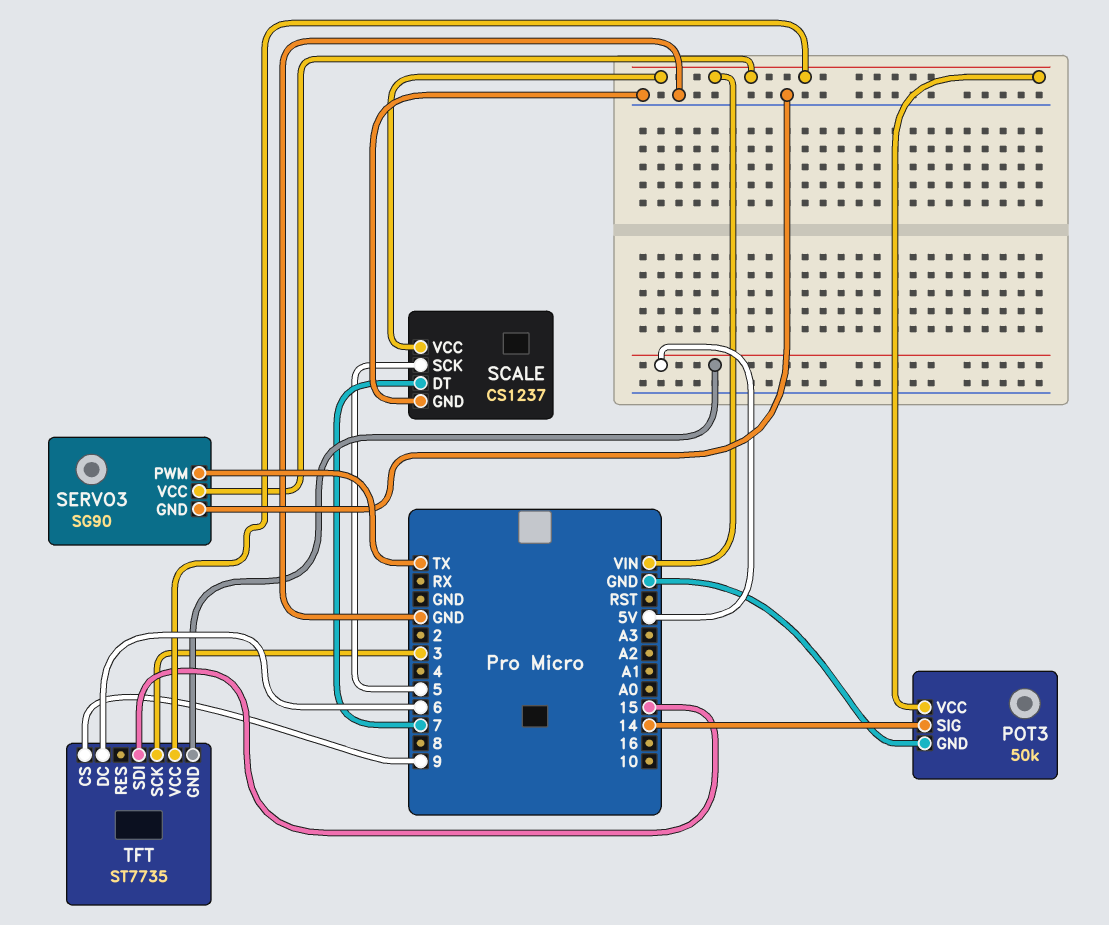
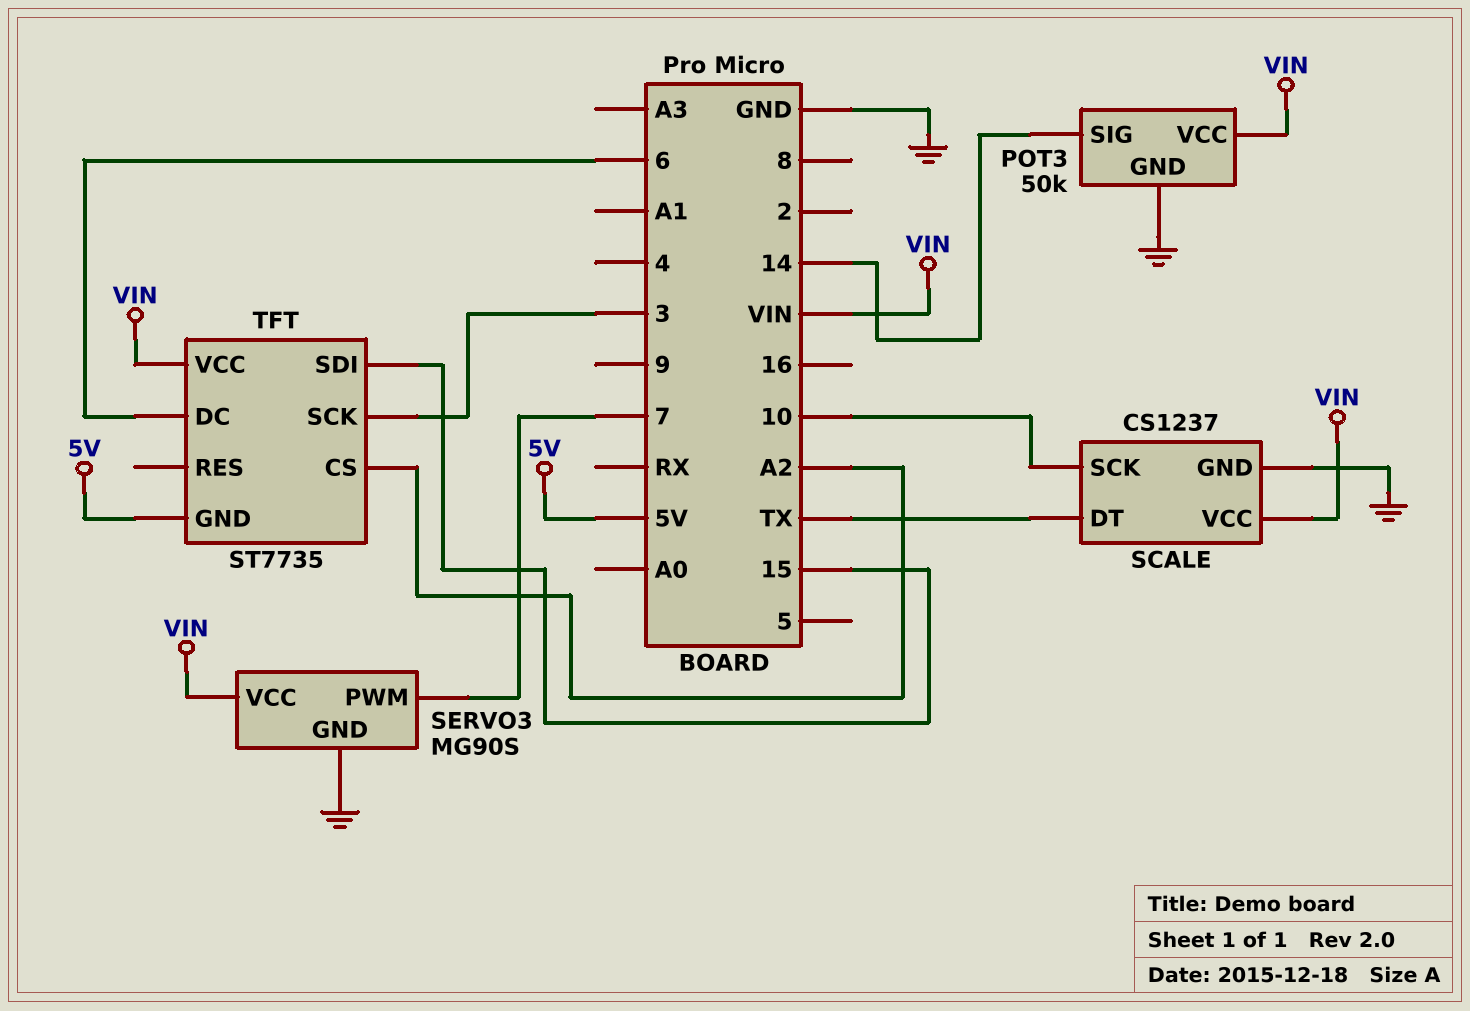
SCALE pin DT: 7 -> TX
SCALE pin SCK: 5 -> 10
SERVO3: SG90 -> MG90S
SERVO3 pin PWM: TX -> 7
TFT pin CS: 9 -> A2

